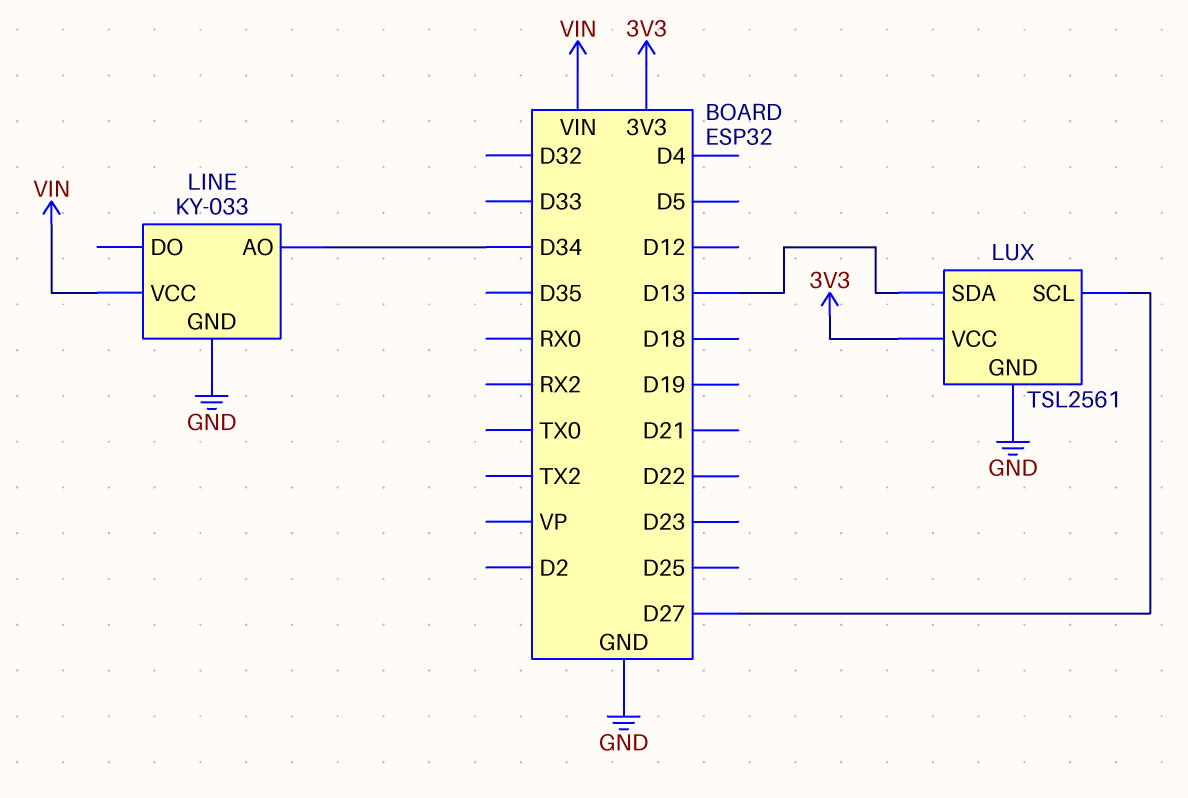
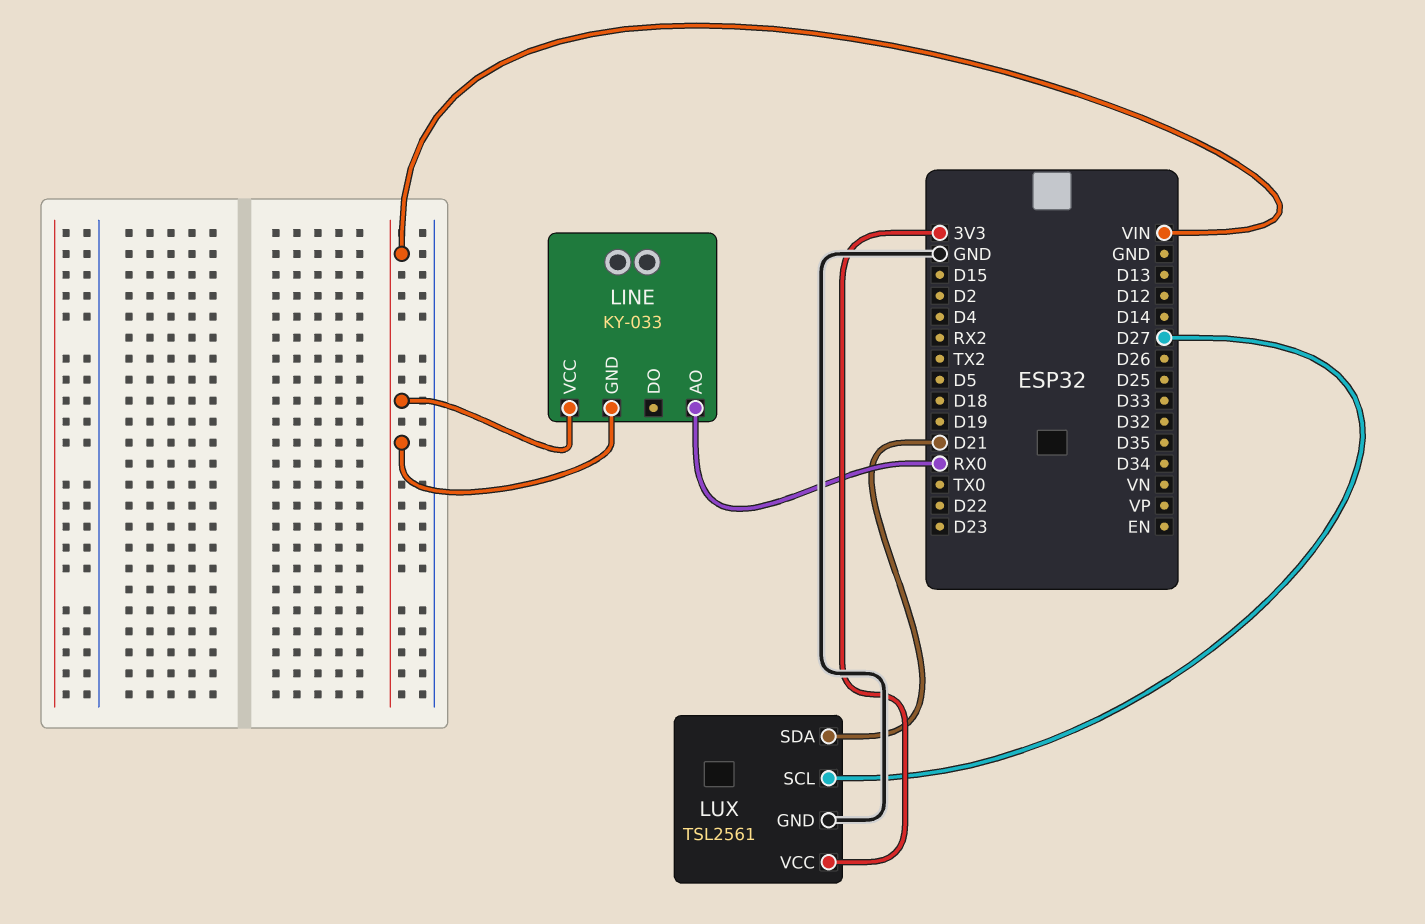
LINE pin AO: D34 -> RX0
LINE pin GND: GND -> VIN
LUX pin SDA: D13 -> D21

